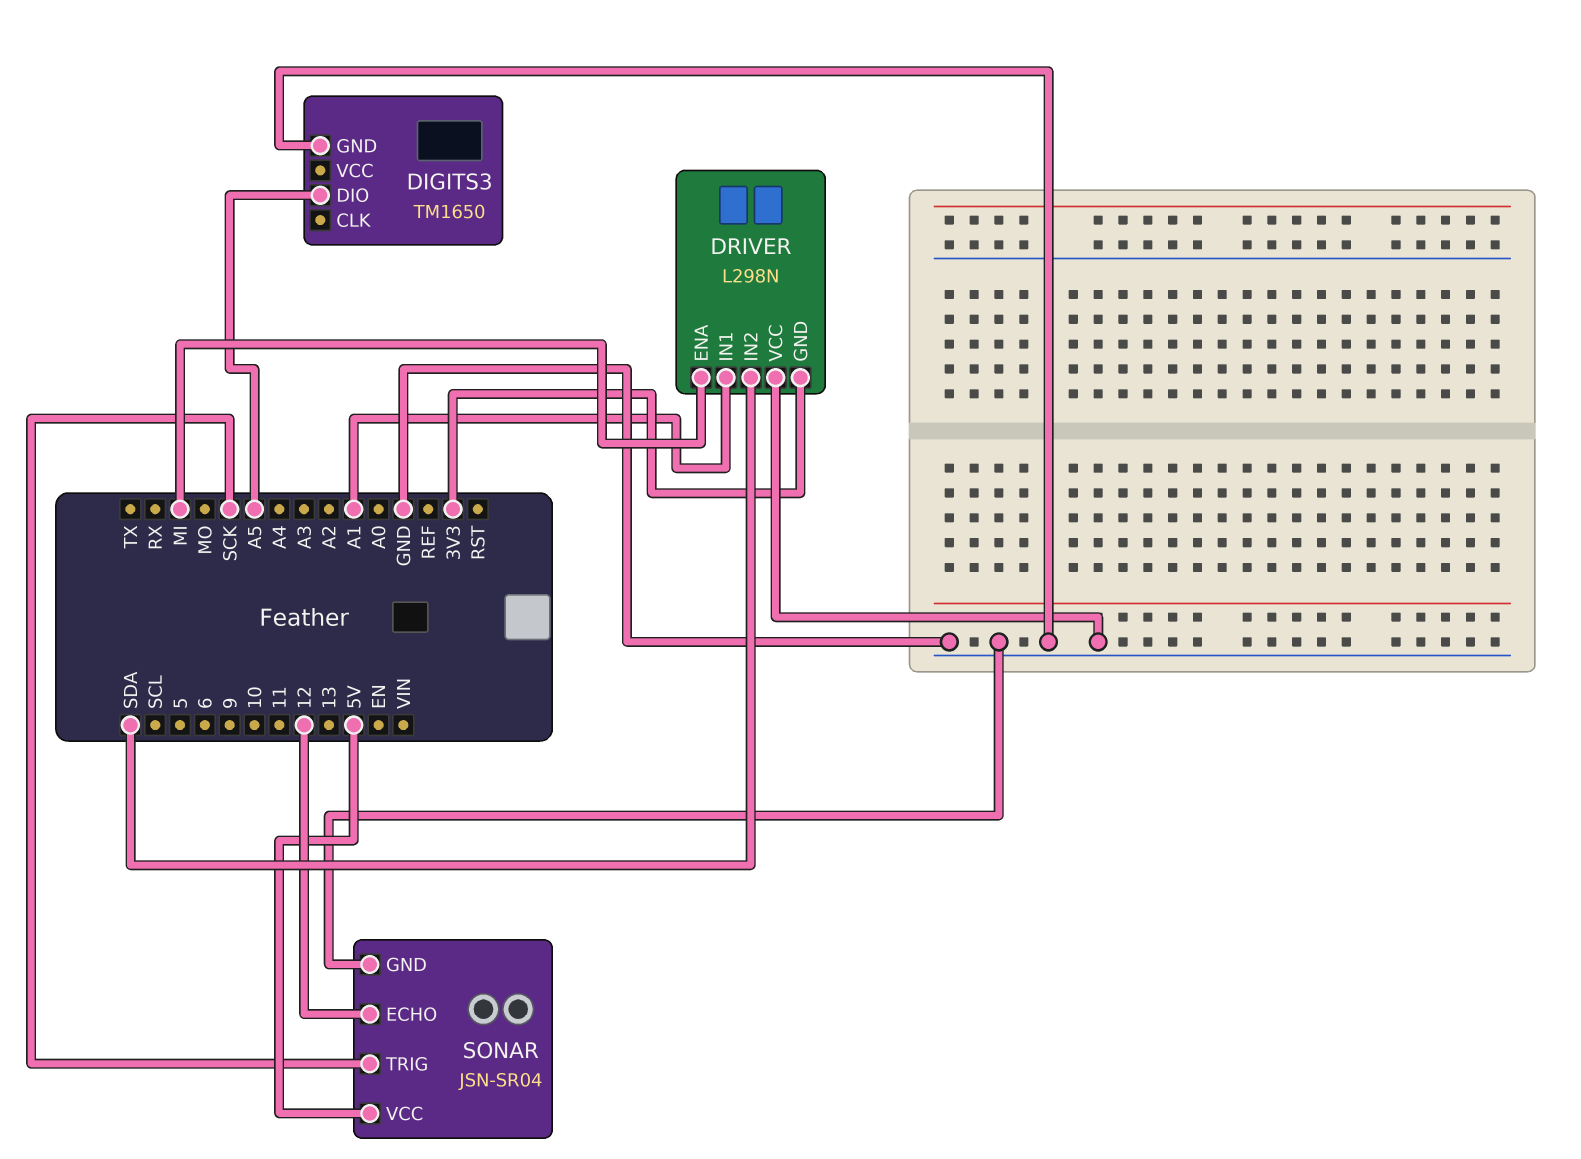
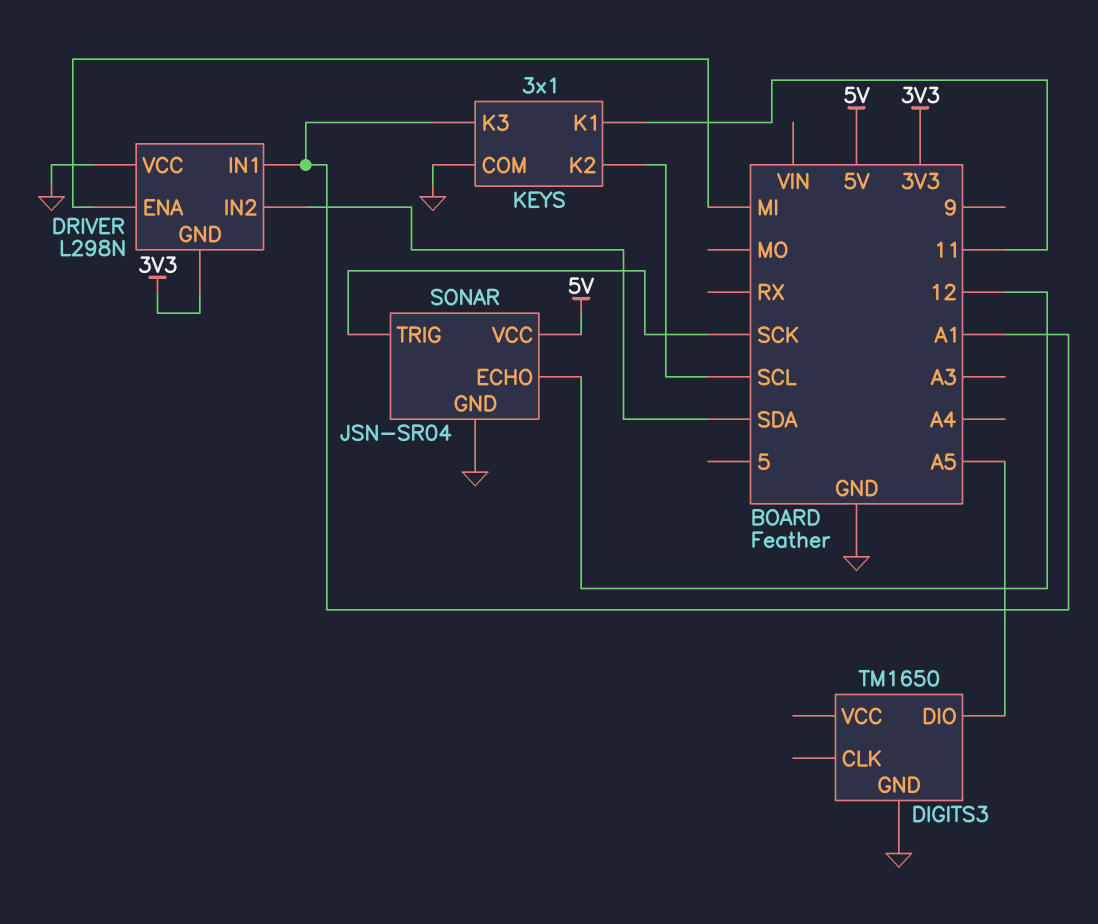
KEYS: none -> 3x1
KEYS pin COM: none -> GND
KEYS pin K1: none -> 11
KEYS pin K2: none -> SCL
KEYS pin K3: none -> A1

